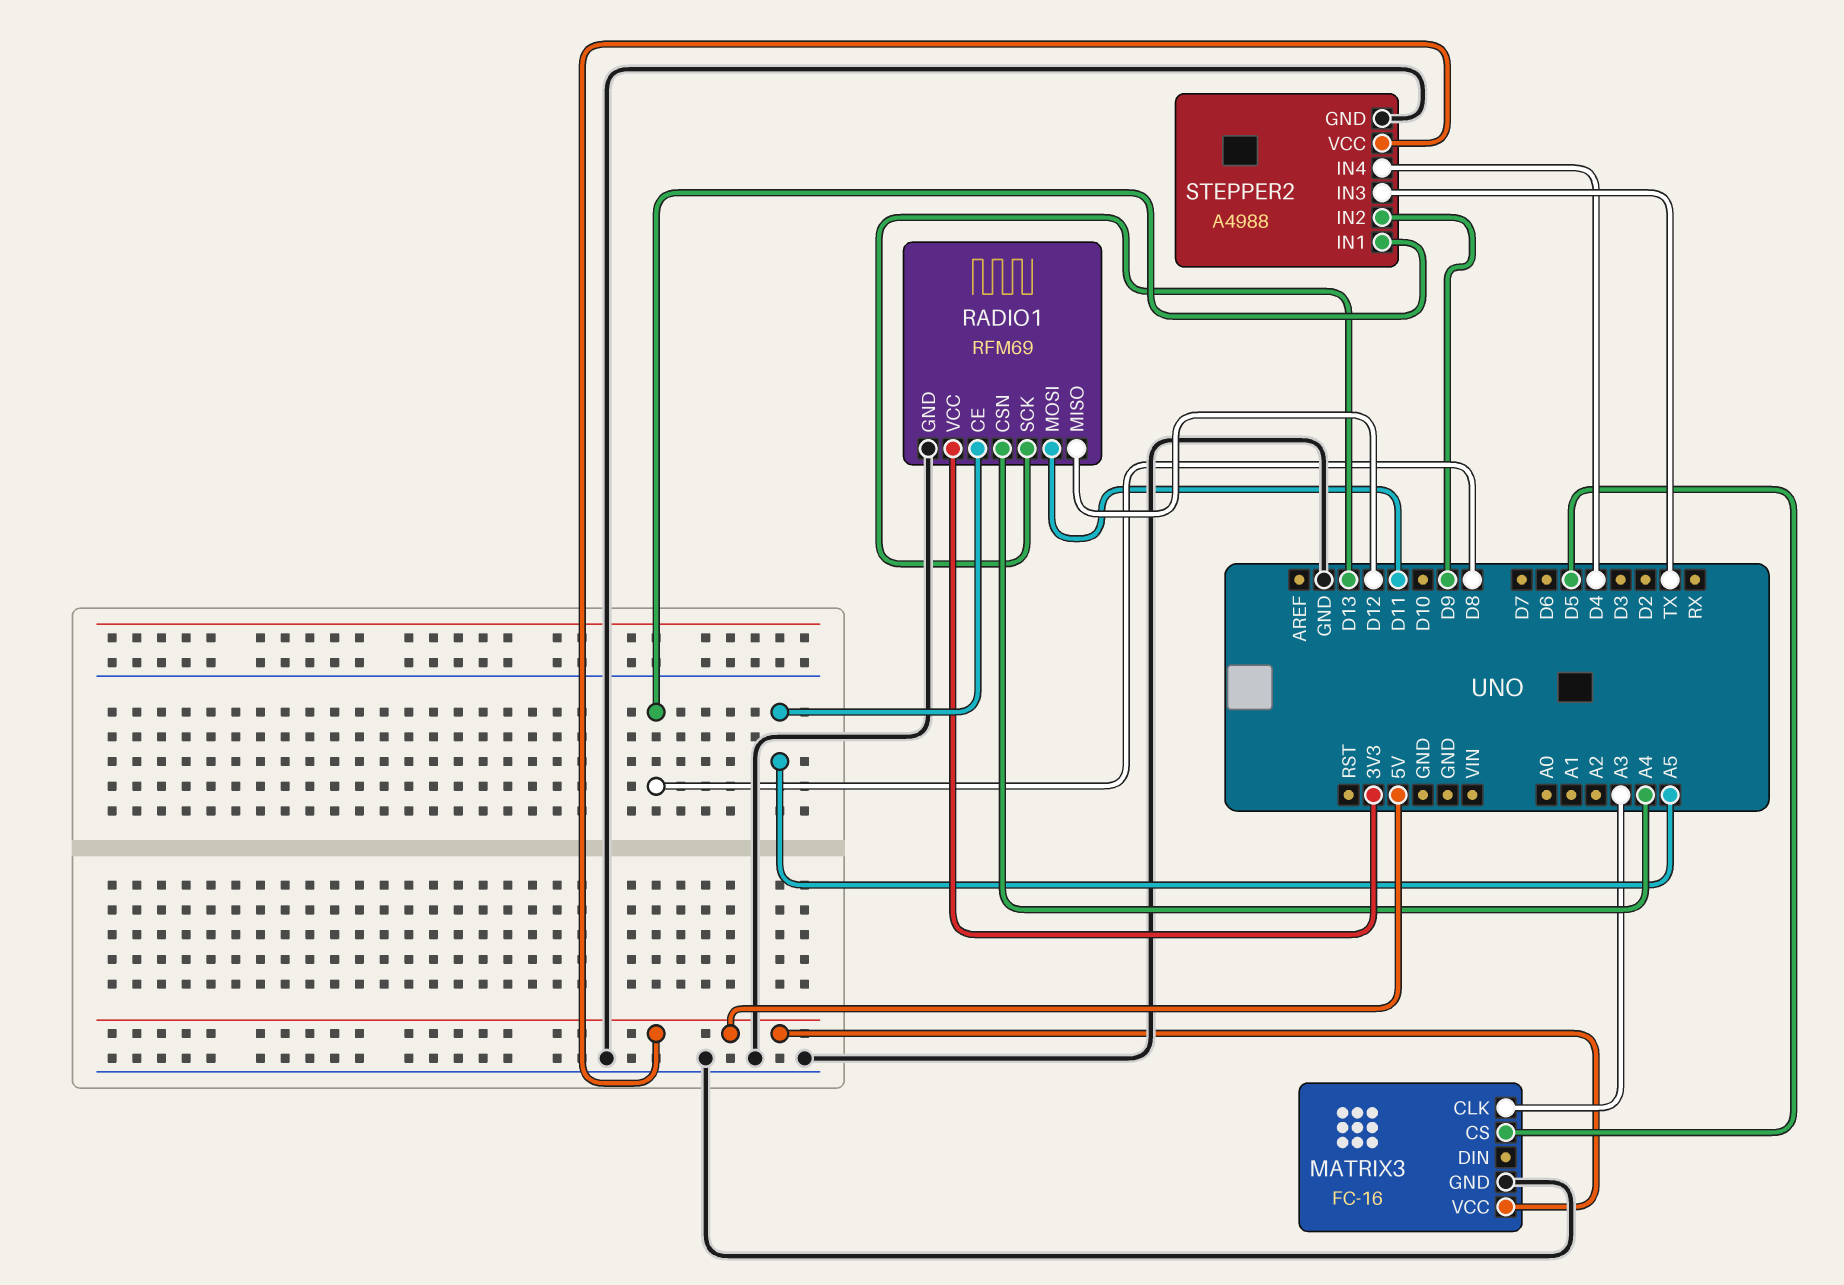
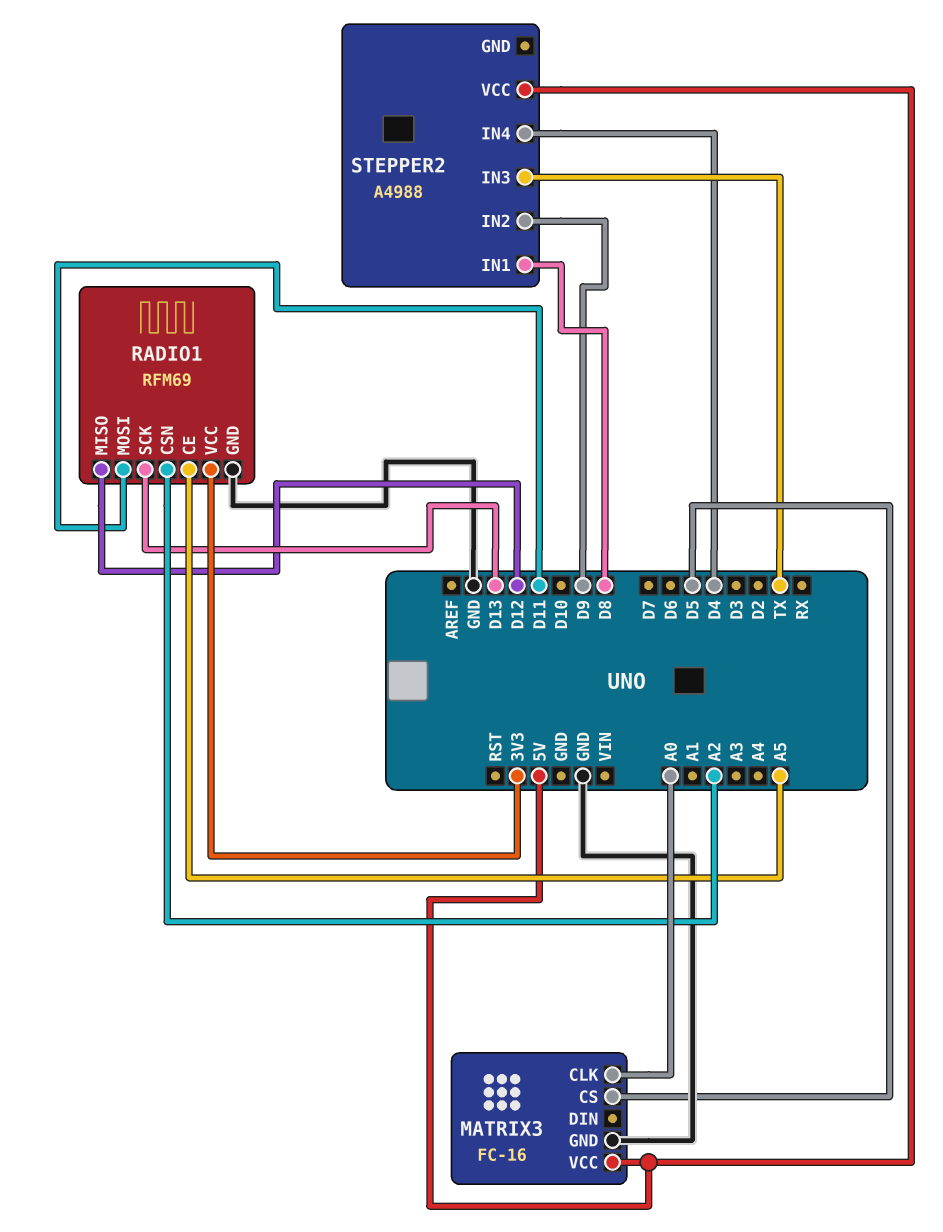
MATRIX3 pin CLK: A3 -> A0
RADIO1 pin CSN: A4 -> A2
STEPPER2 pin GND: GND -> none

